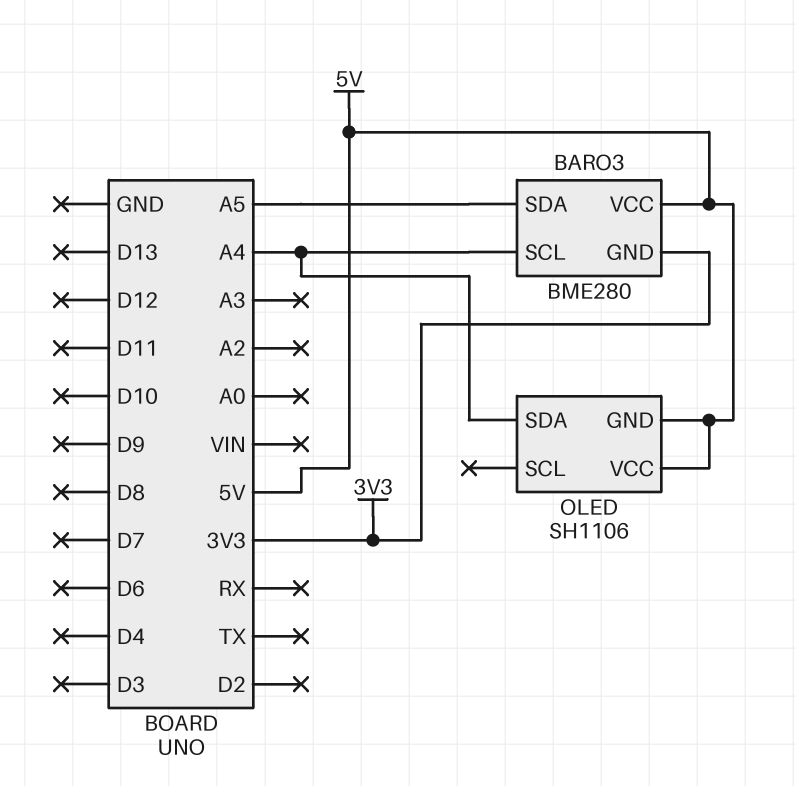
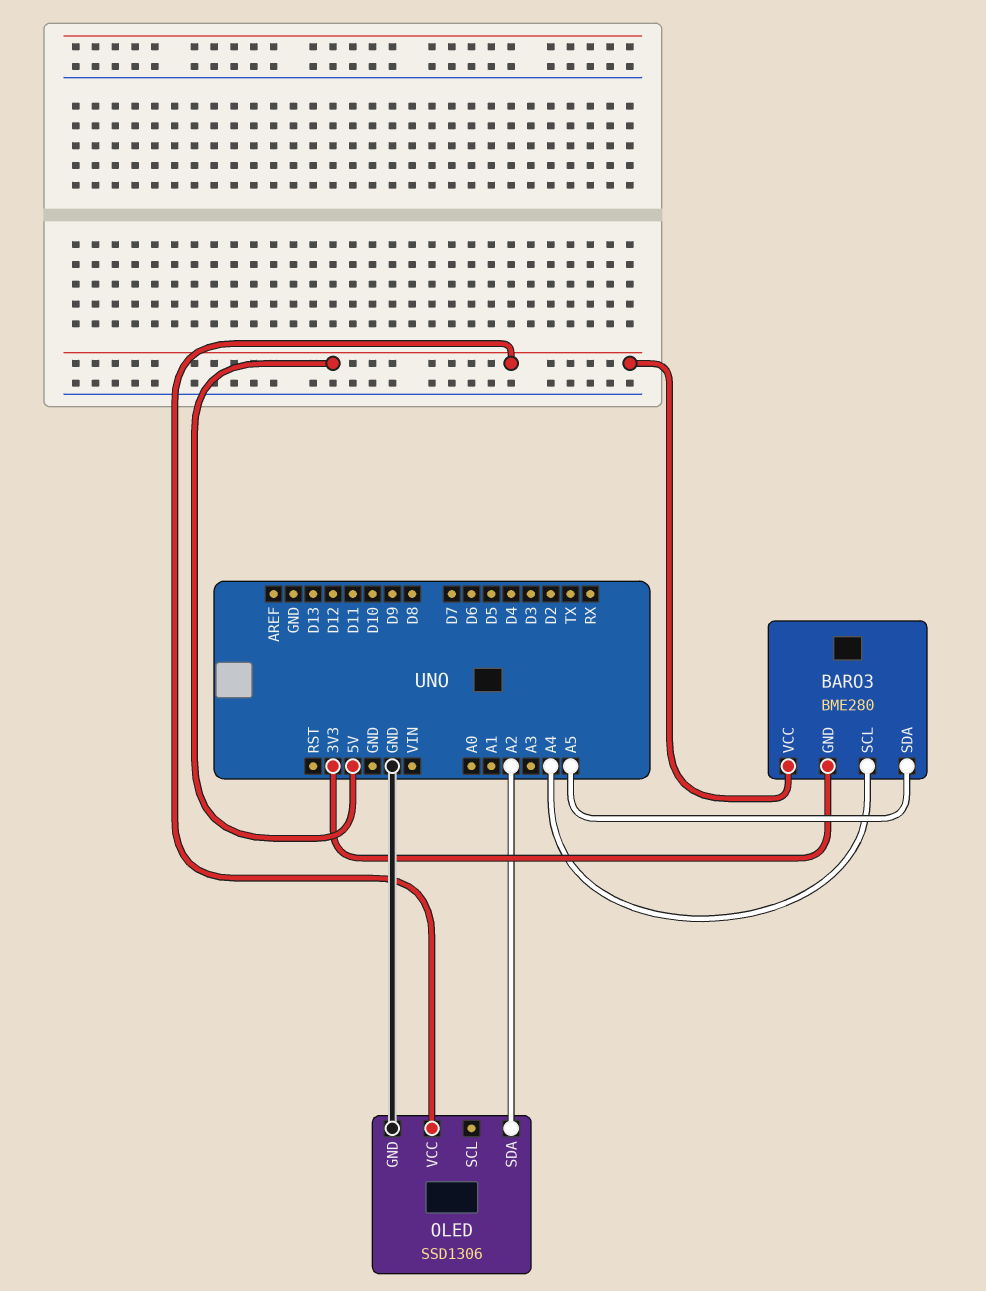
OLED: SH1106 -> SSD1306
OLED pin GND: 5V -> GND
OLED pin SDA: A4 -> A2

